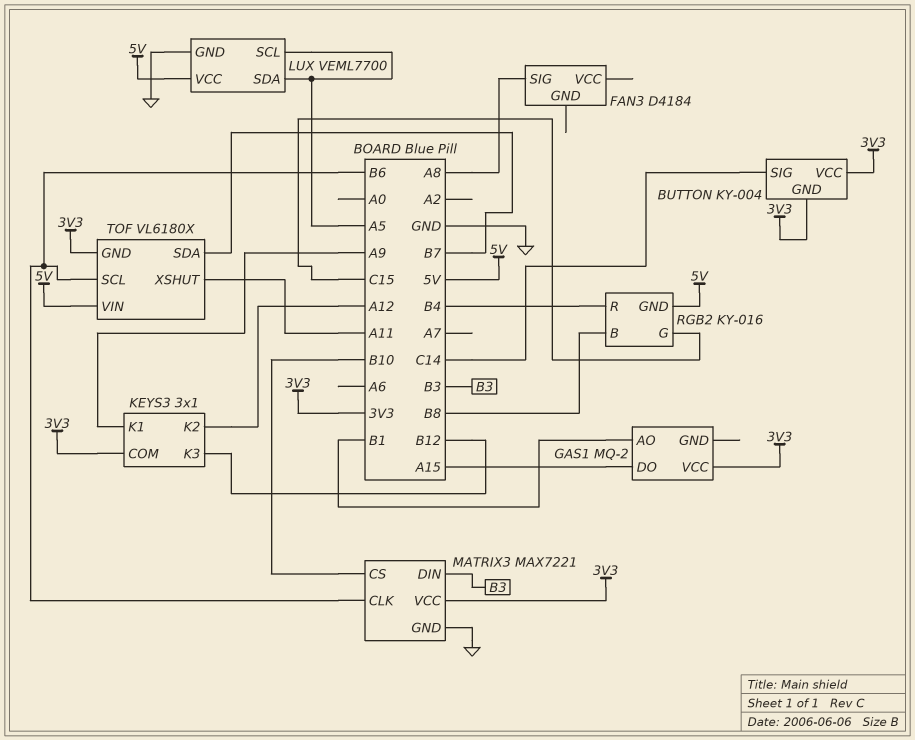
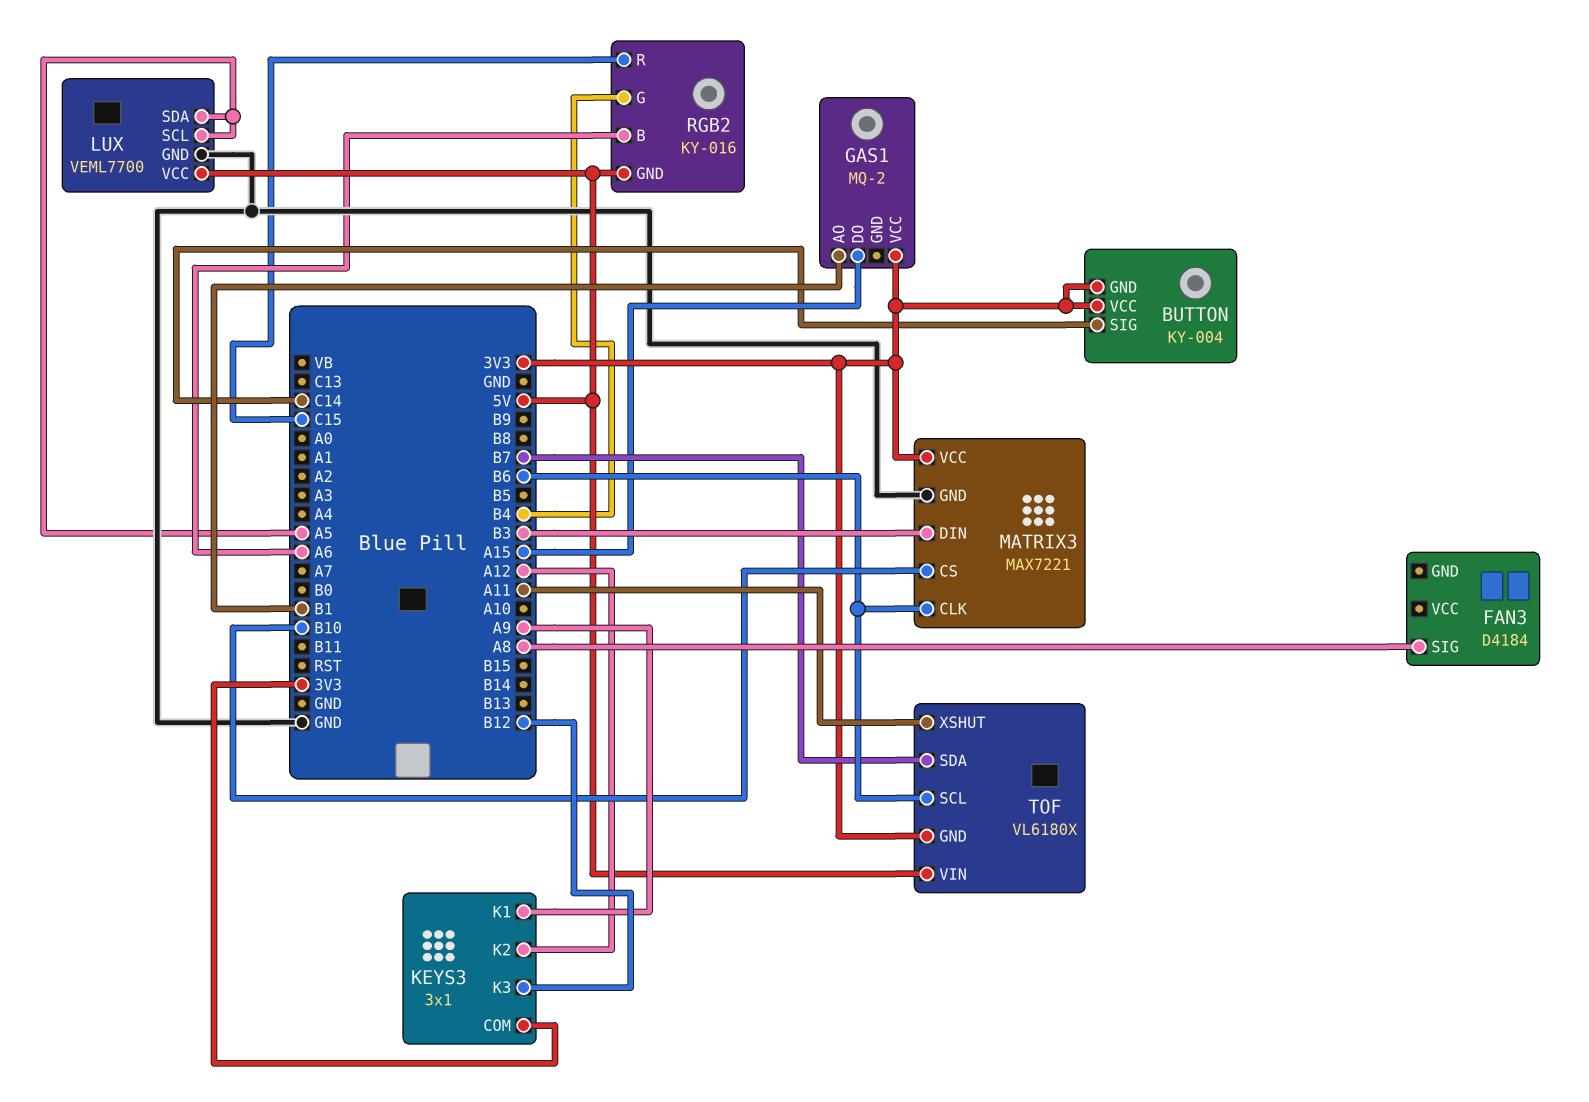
RGB2 pin B: B8 -> A6
RGB2 pin G: C15 -> B4
RGB2 pin R: B4 -> C15

